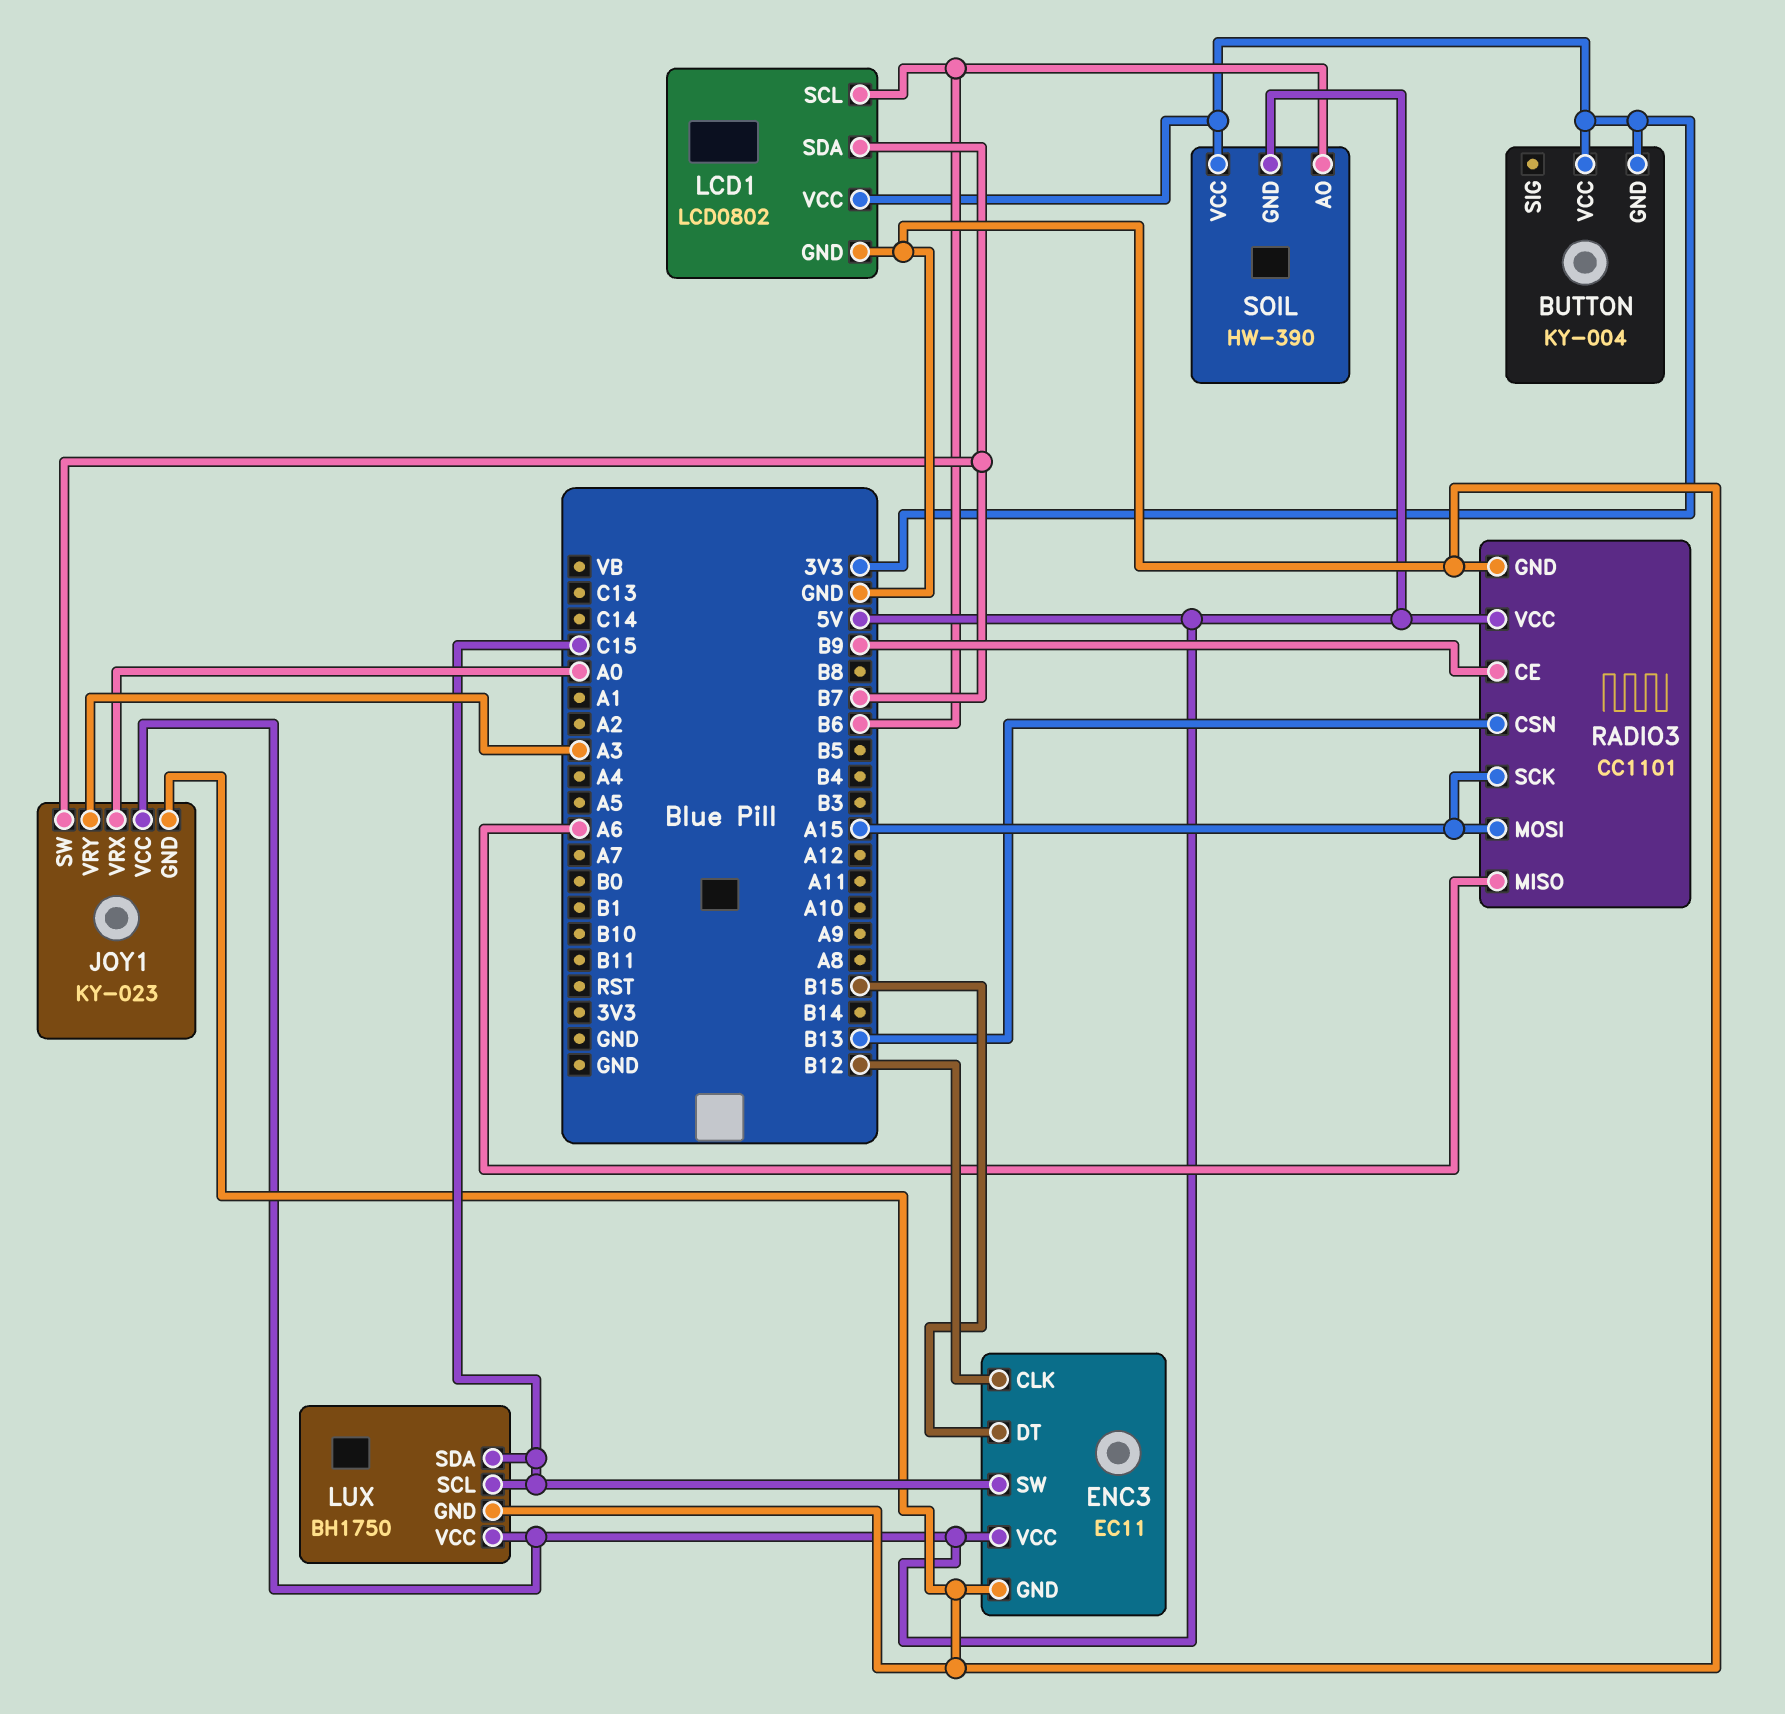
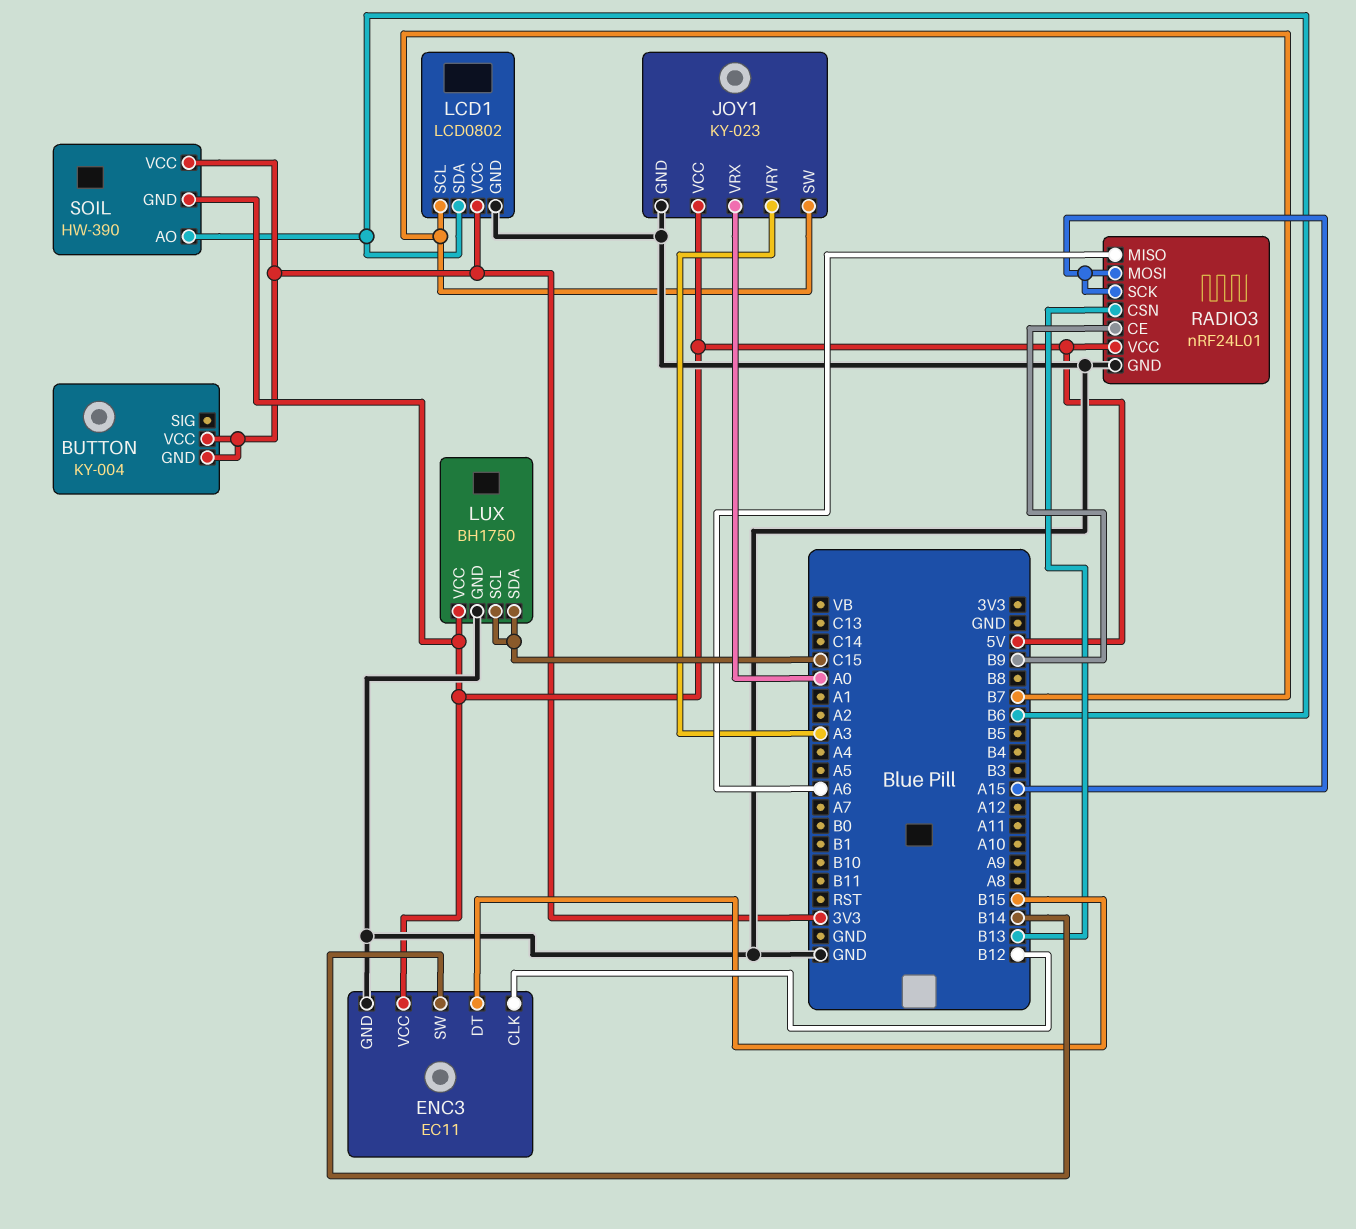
ENC3 pin SW: C15 -> B14
LCD1 pin SCL: B6 -> B7
LCD1 pin SDA: B7 -> B6
RADIO3: CC1101 -> nRF24L01

